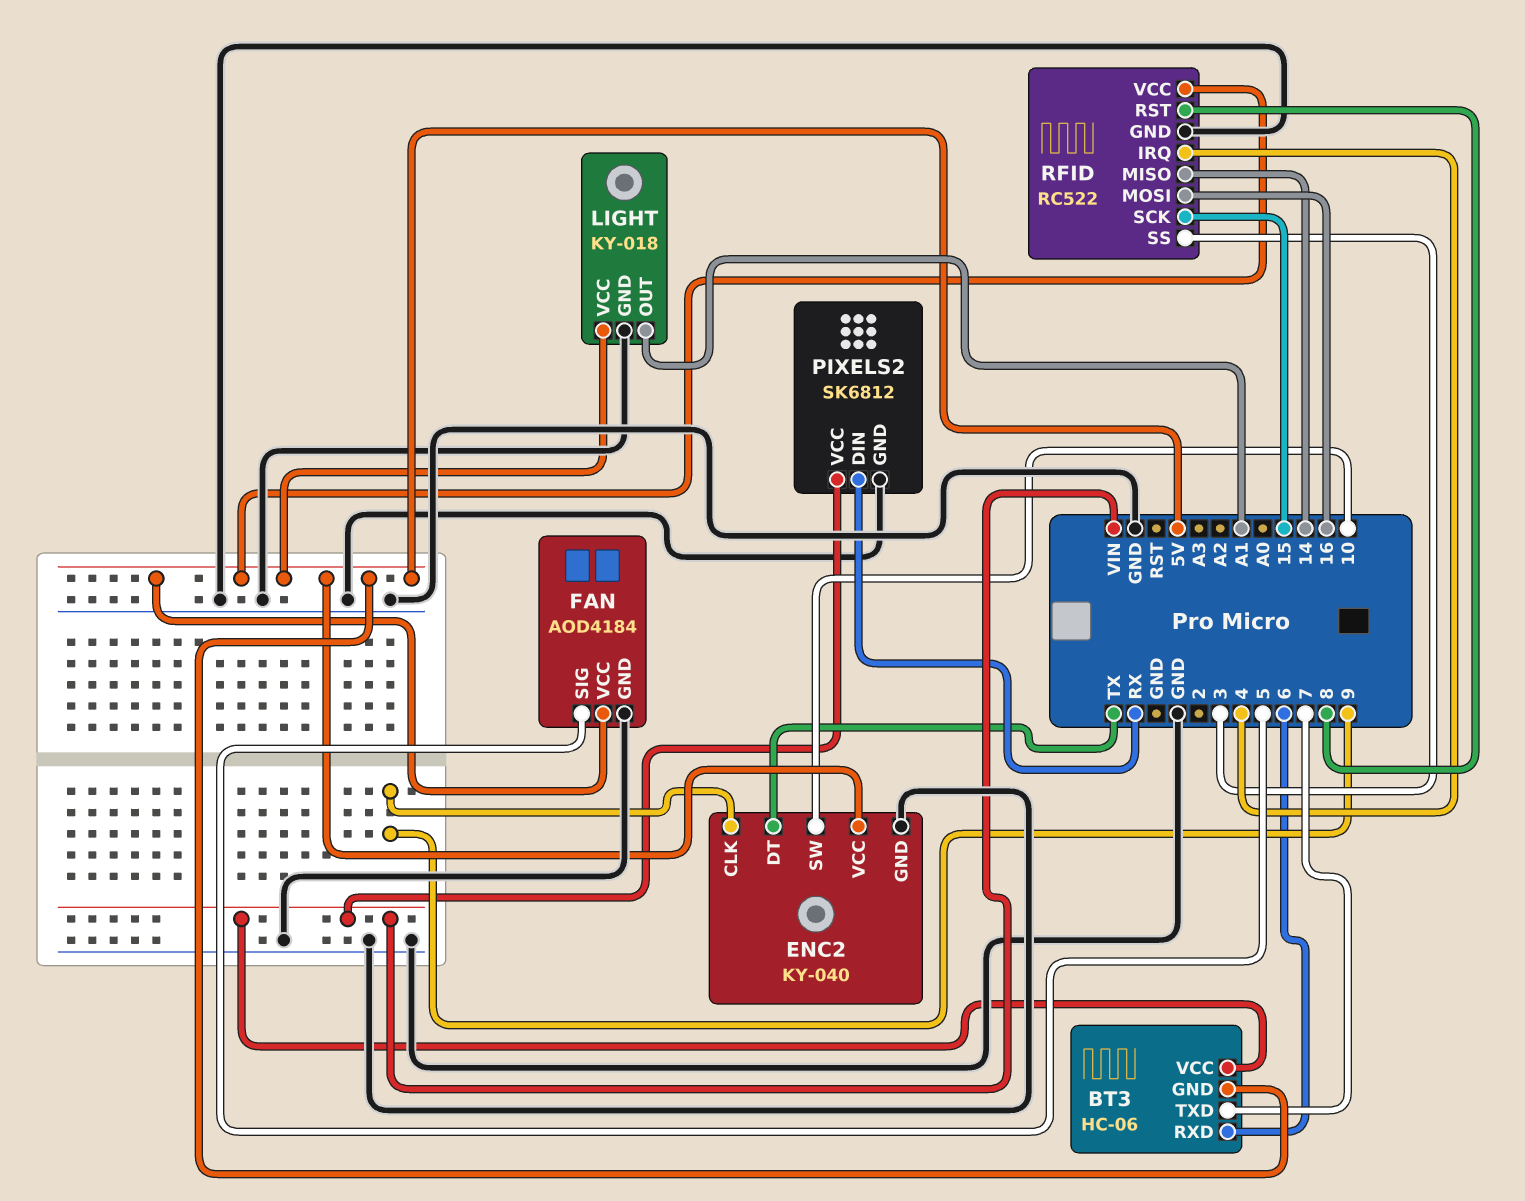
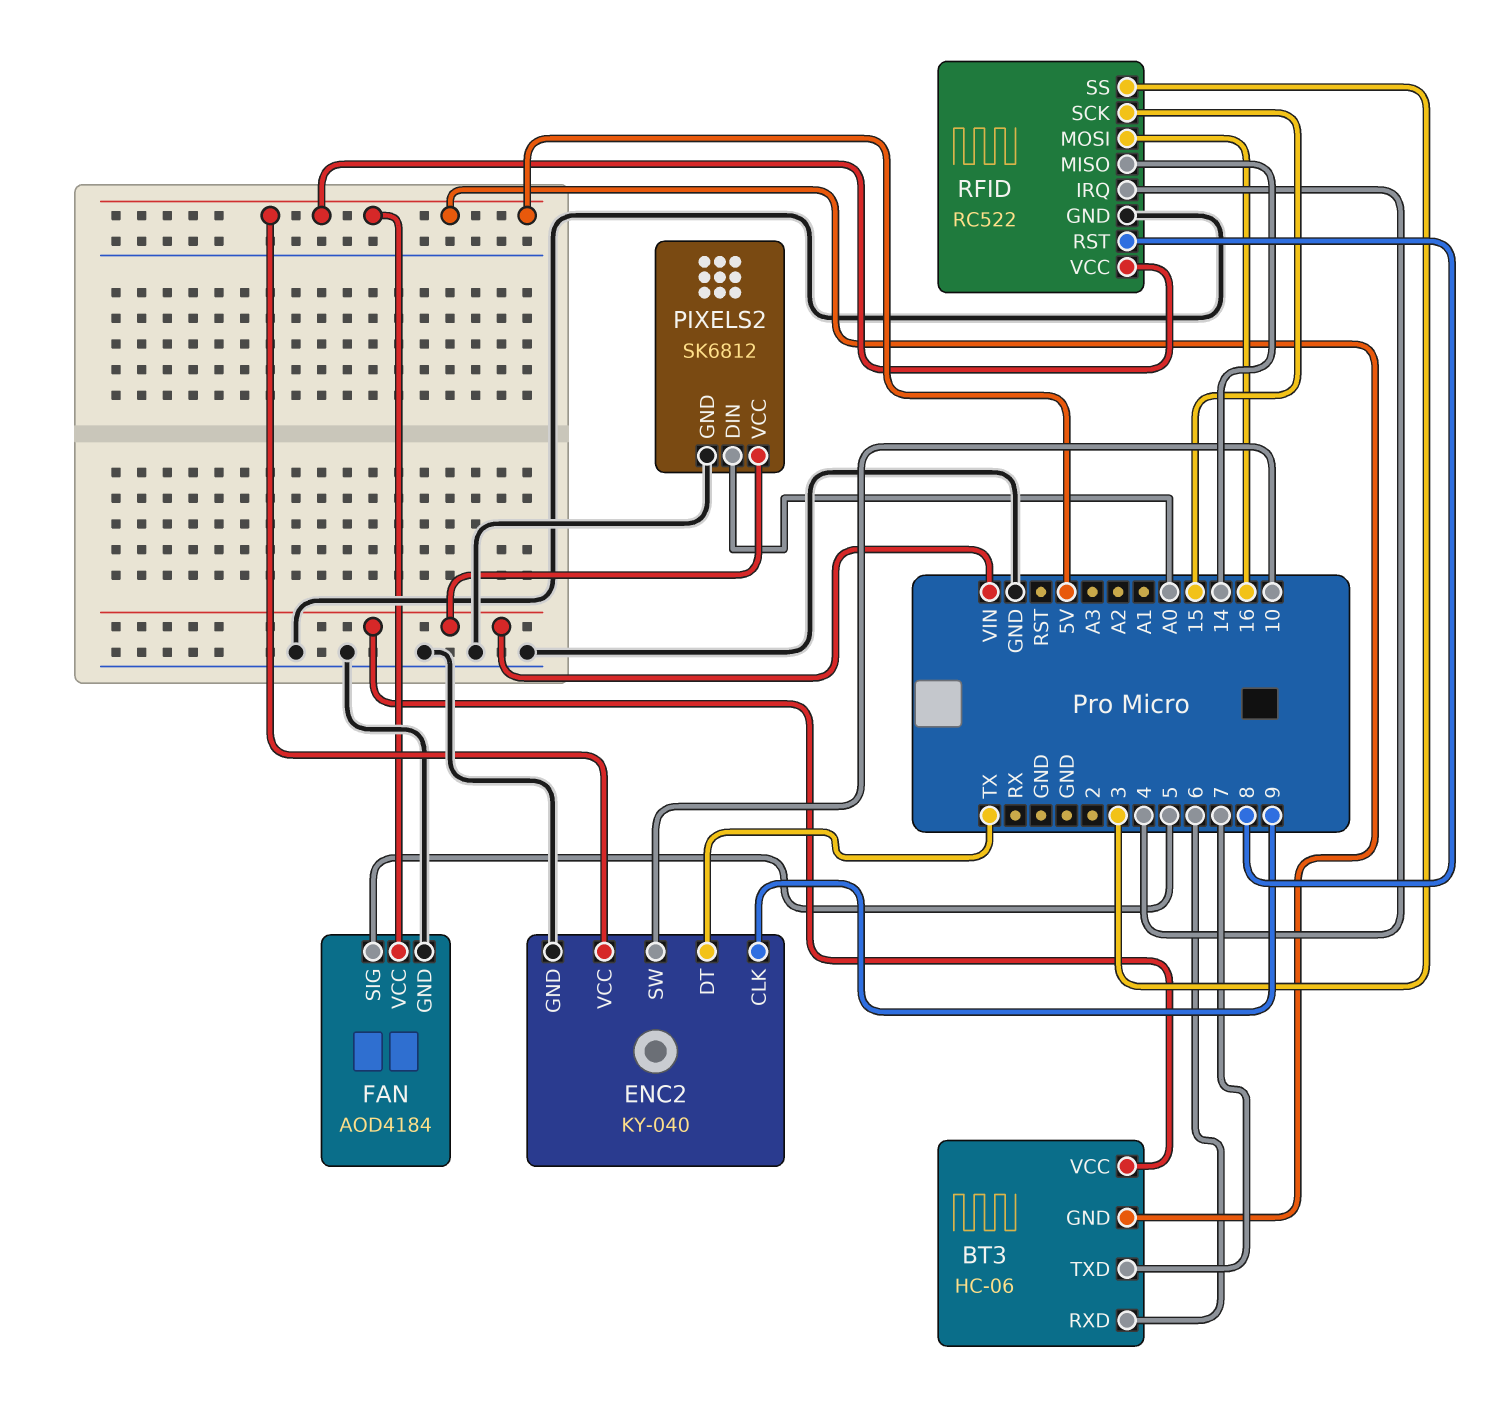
LIGHT: KY-018 -> none
LIGHT pin GND: GND -> none
LIGHT pin OUT: A1 -> none
LIGHT pin VCC: 5V -> none
PIXELS2 pin DIN: RX -> A0

